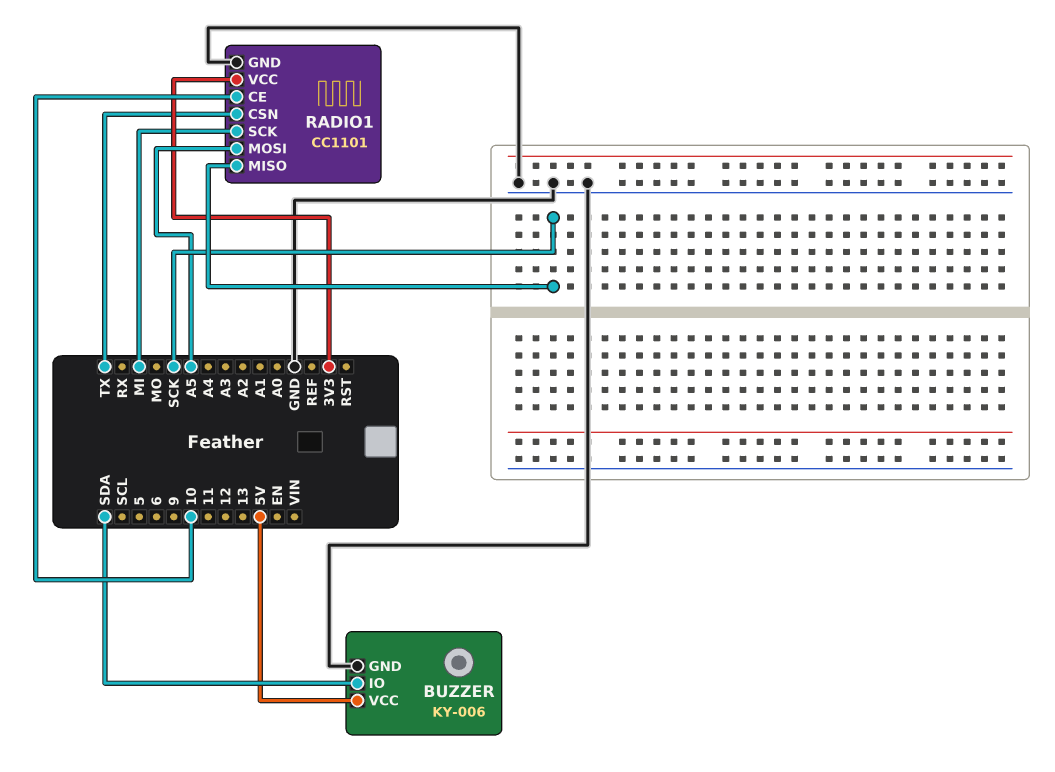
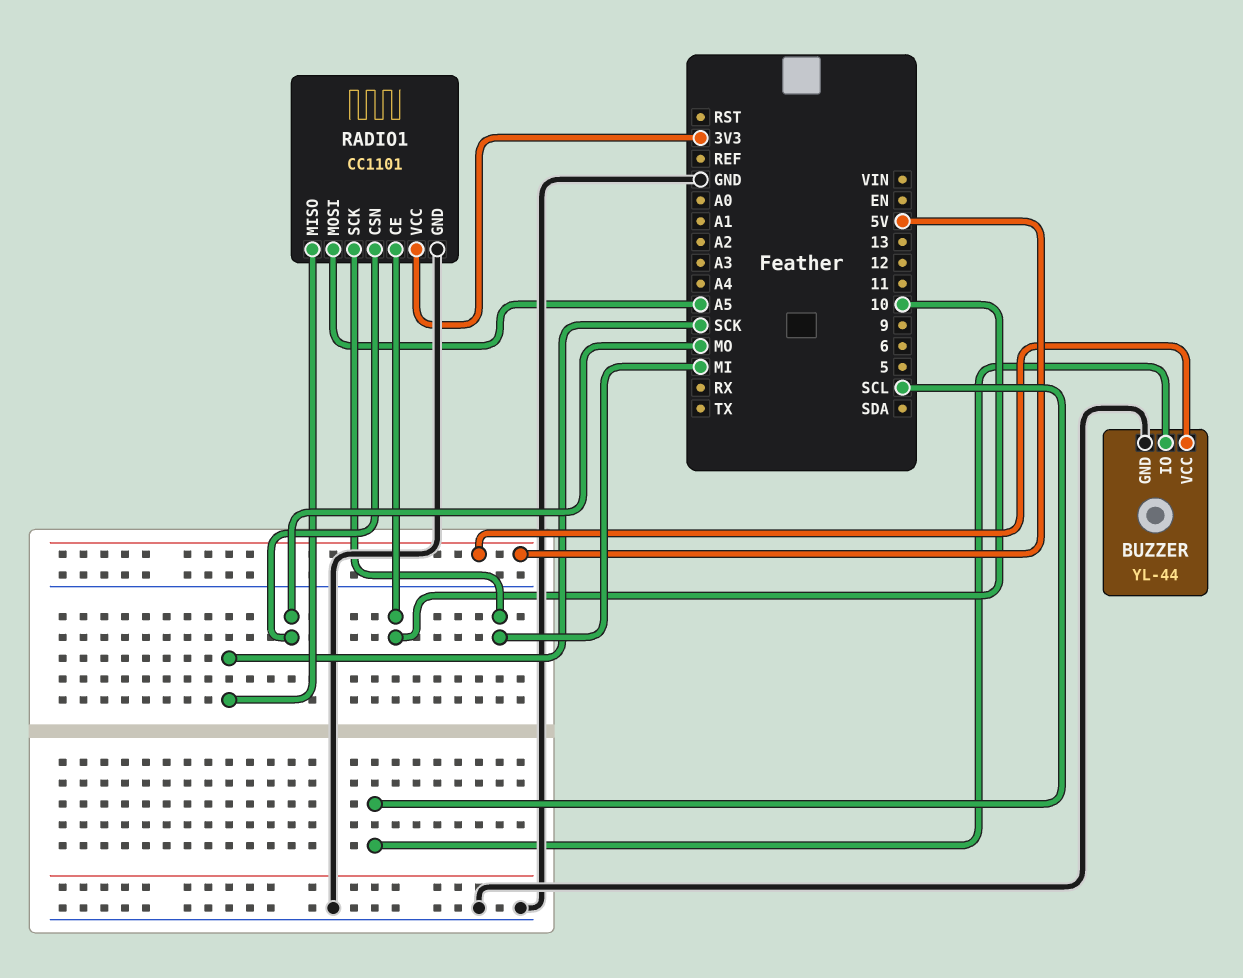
BUZZER: KY-006 -> YL-44
BUZZER pin IO: SDA -> SCL
RADIO1 pin CSN: TX -> MO

